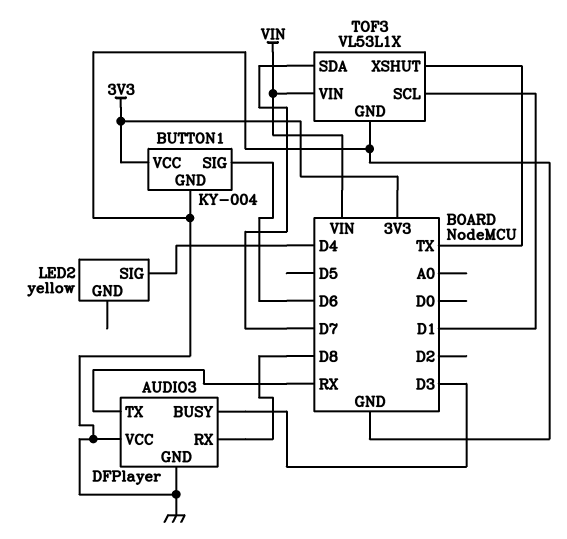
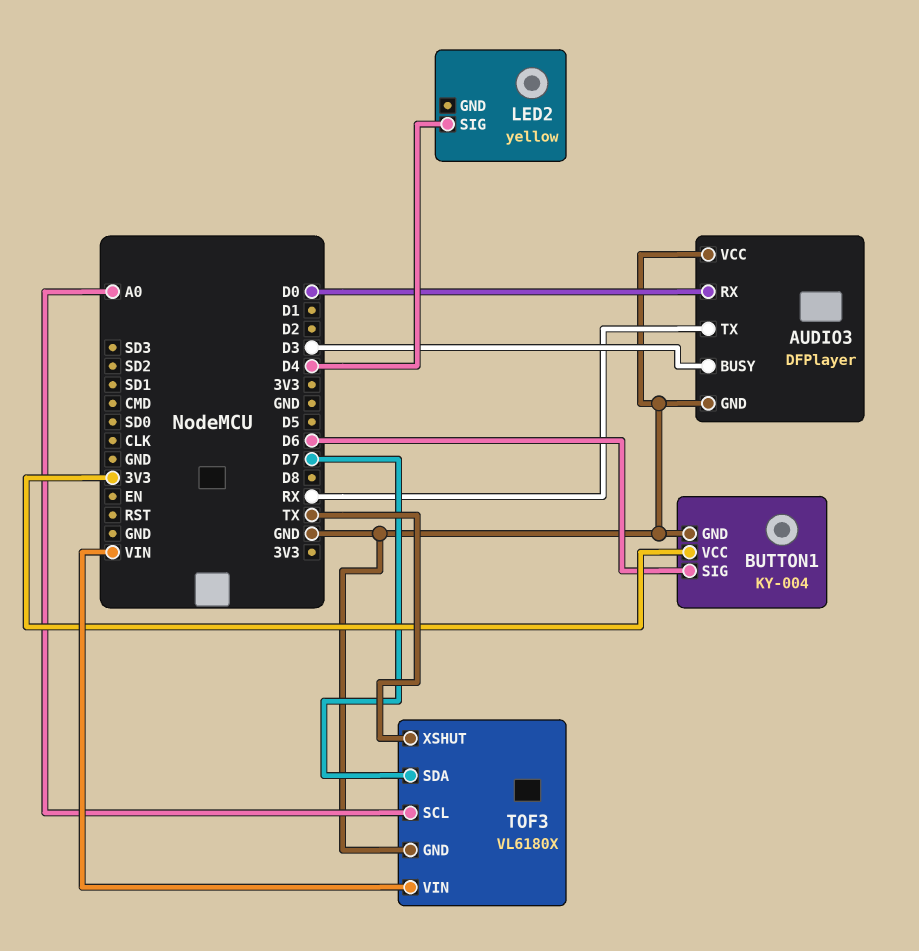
AUDIO3 pin RX: D8 -> D0
TOF3: VL53L1X -> VL6180X
TOF3 pin SCL: D1 -> A0

